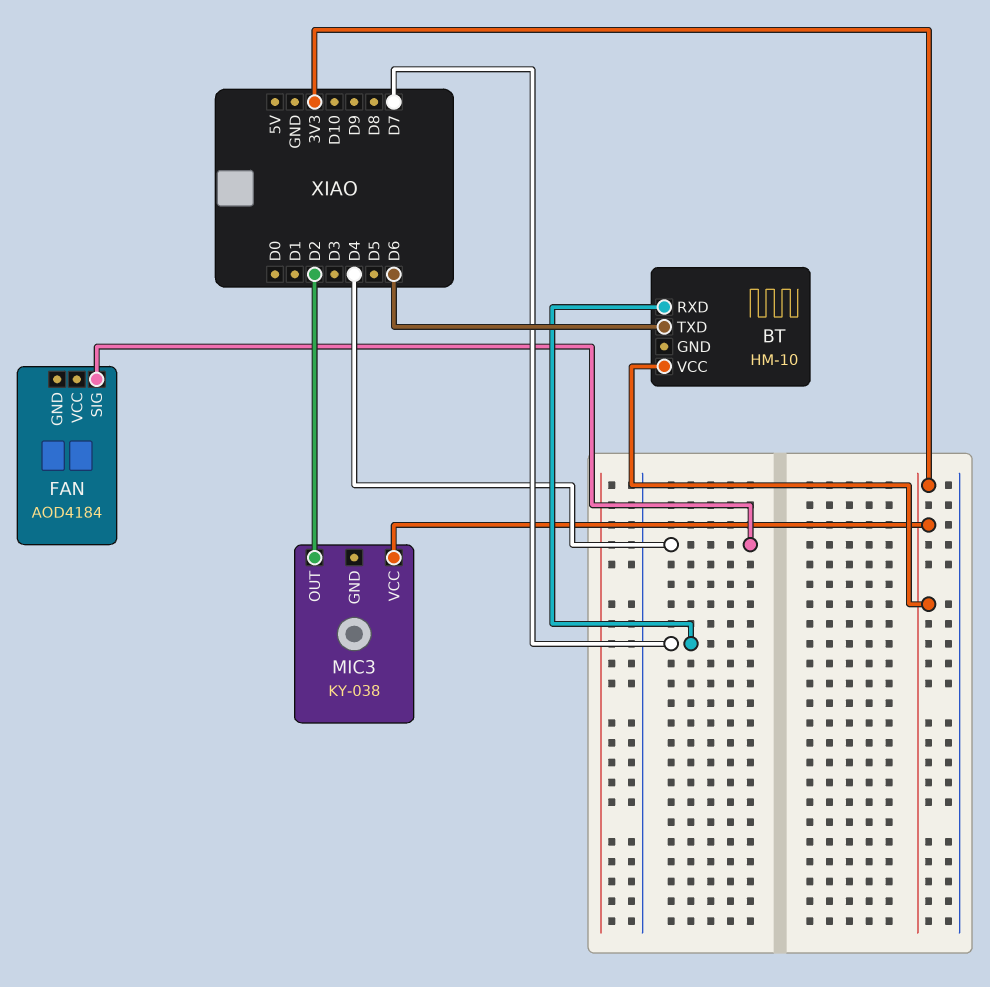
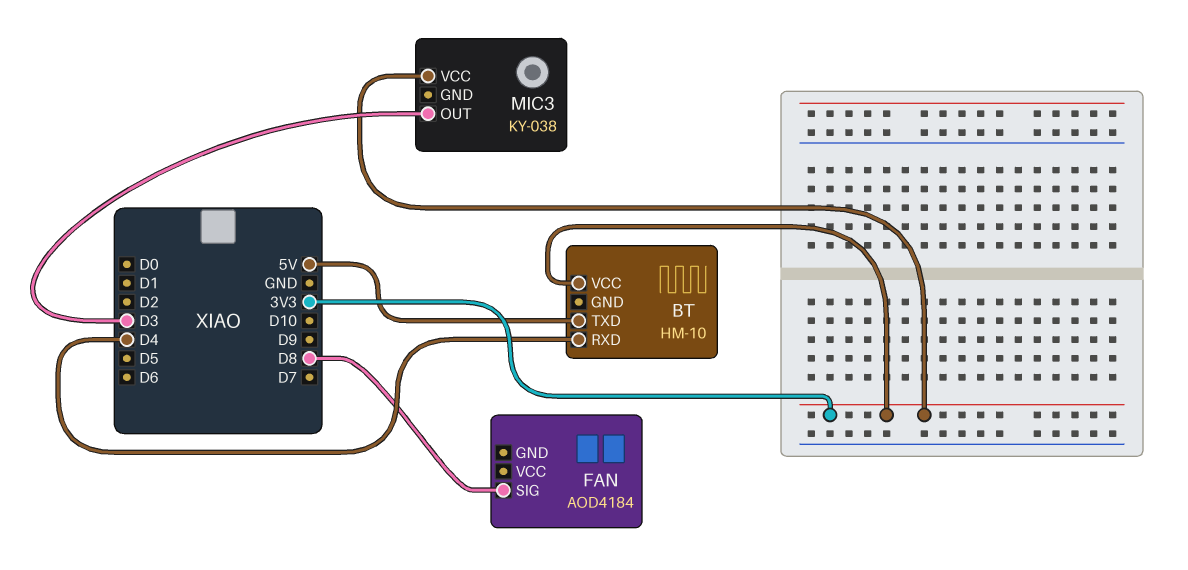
BT pin RXD: D7 -> D4
BT pin TXD: D6 -> 5V
FAN pin SIG: D4 -> D8
MIC3 pin OUT: D2 -> D3

